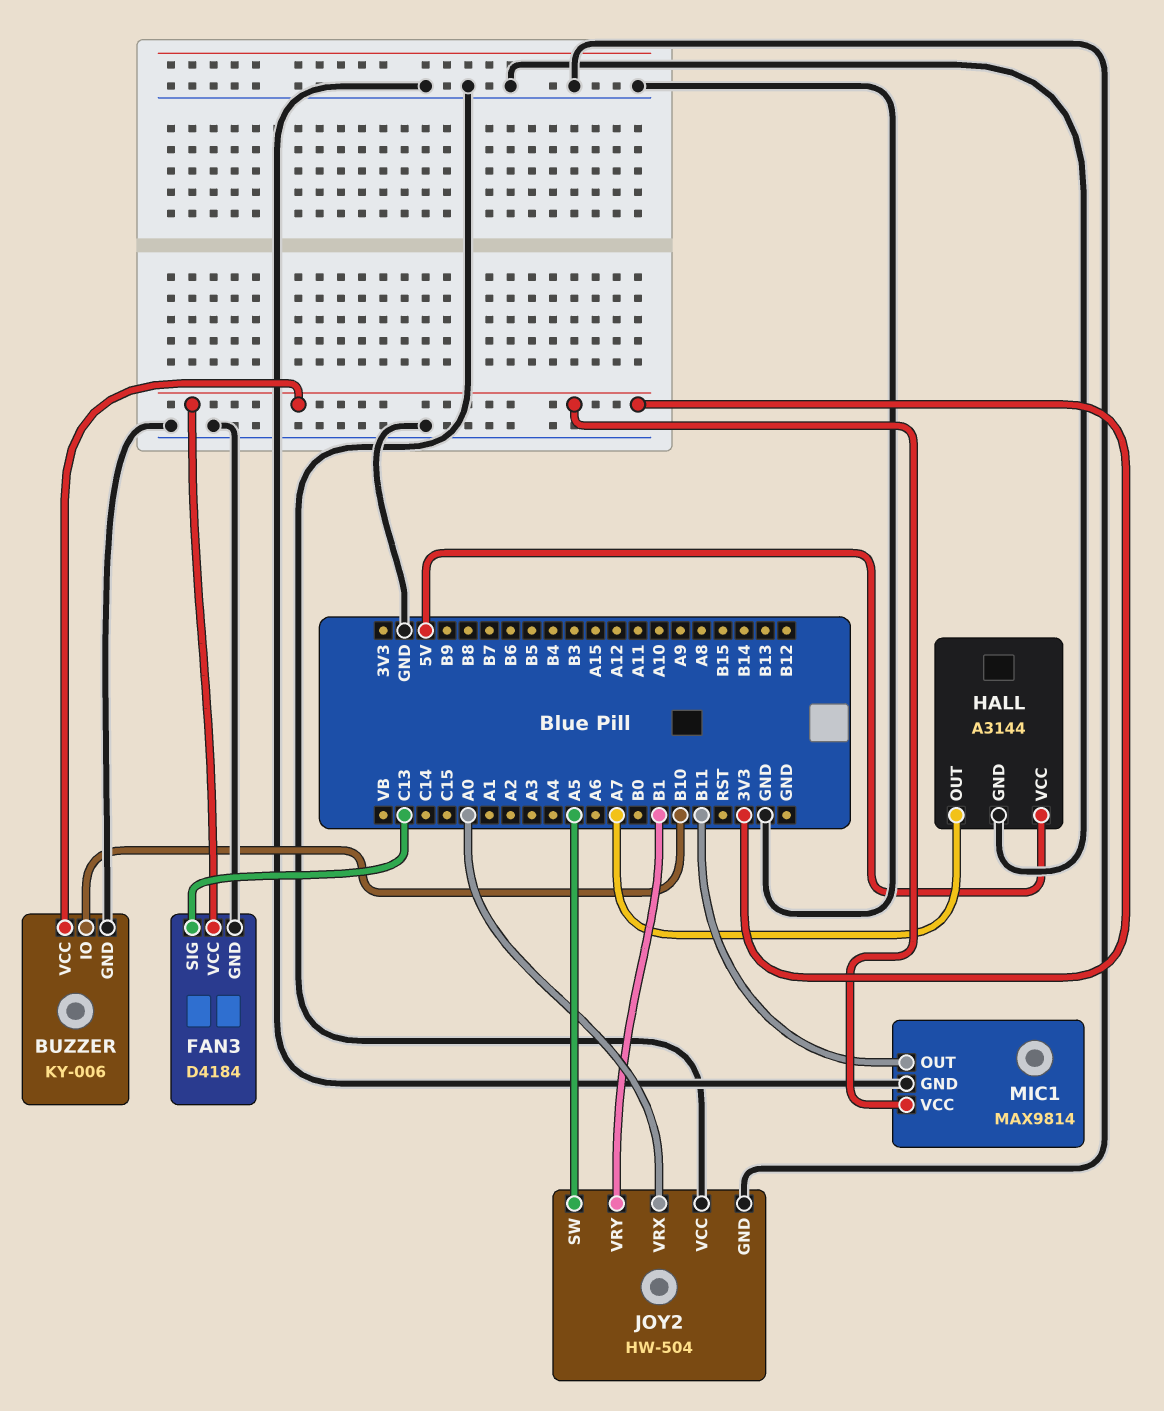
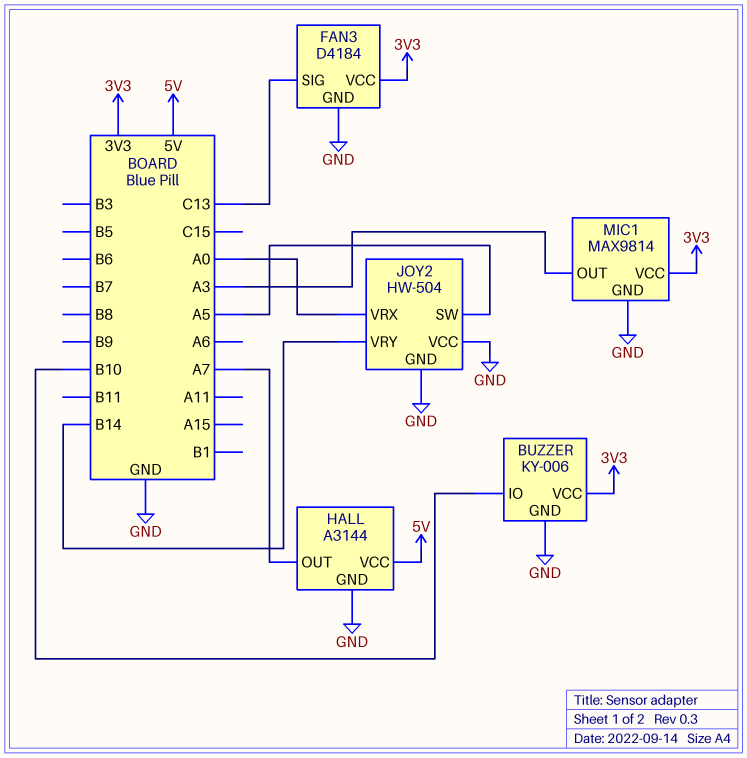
JOY2 pin VRY: B1 -> B14
MIC1 pin OUT: B11 -> A3

